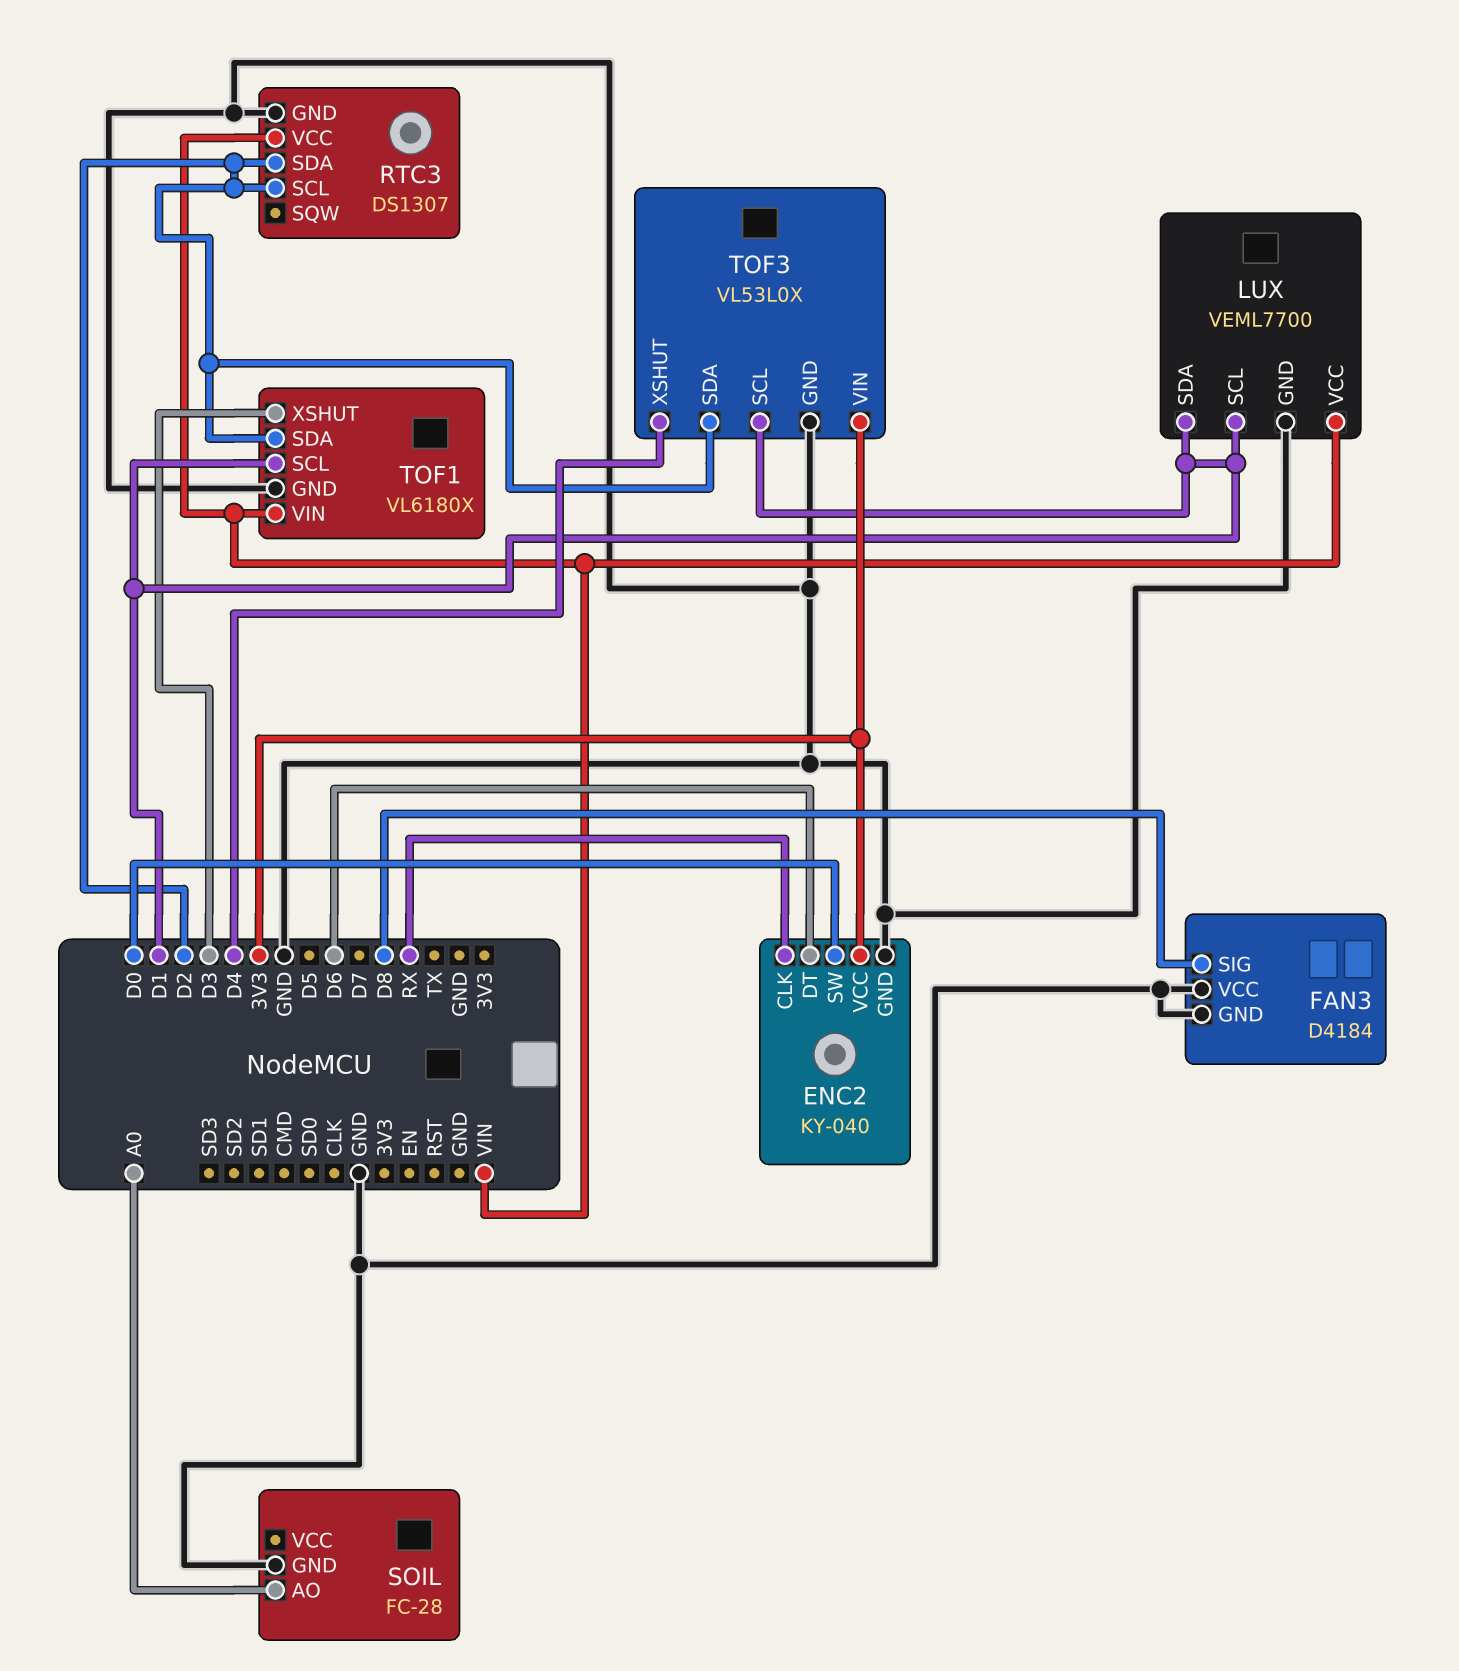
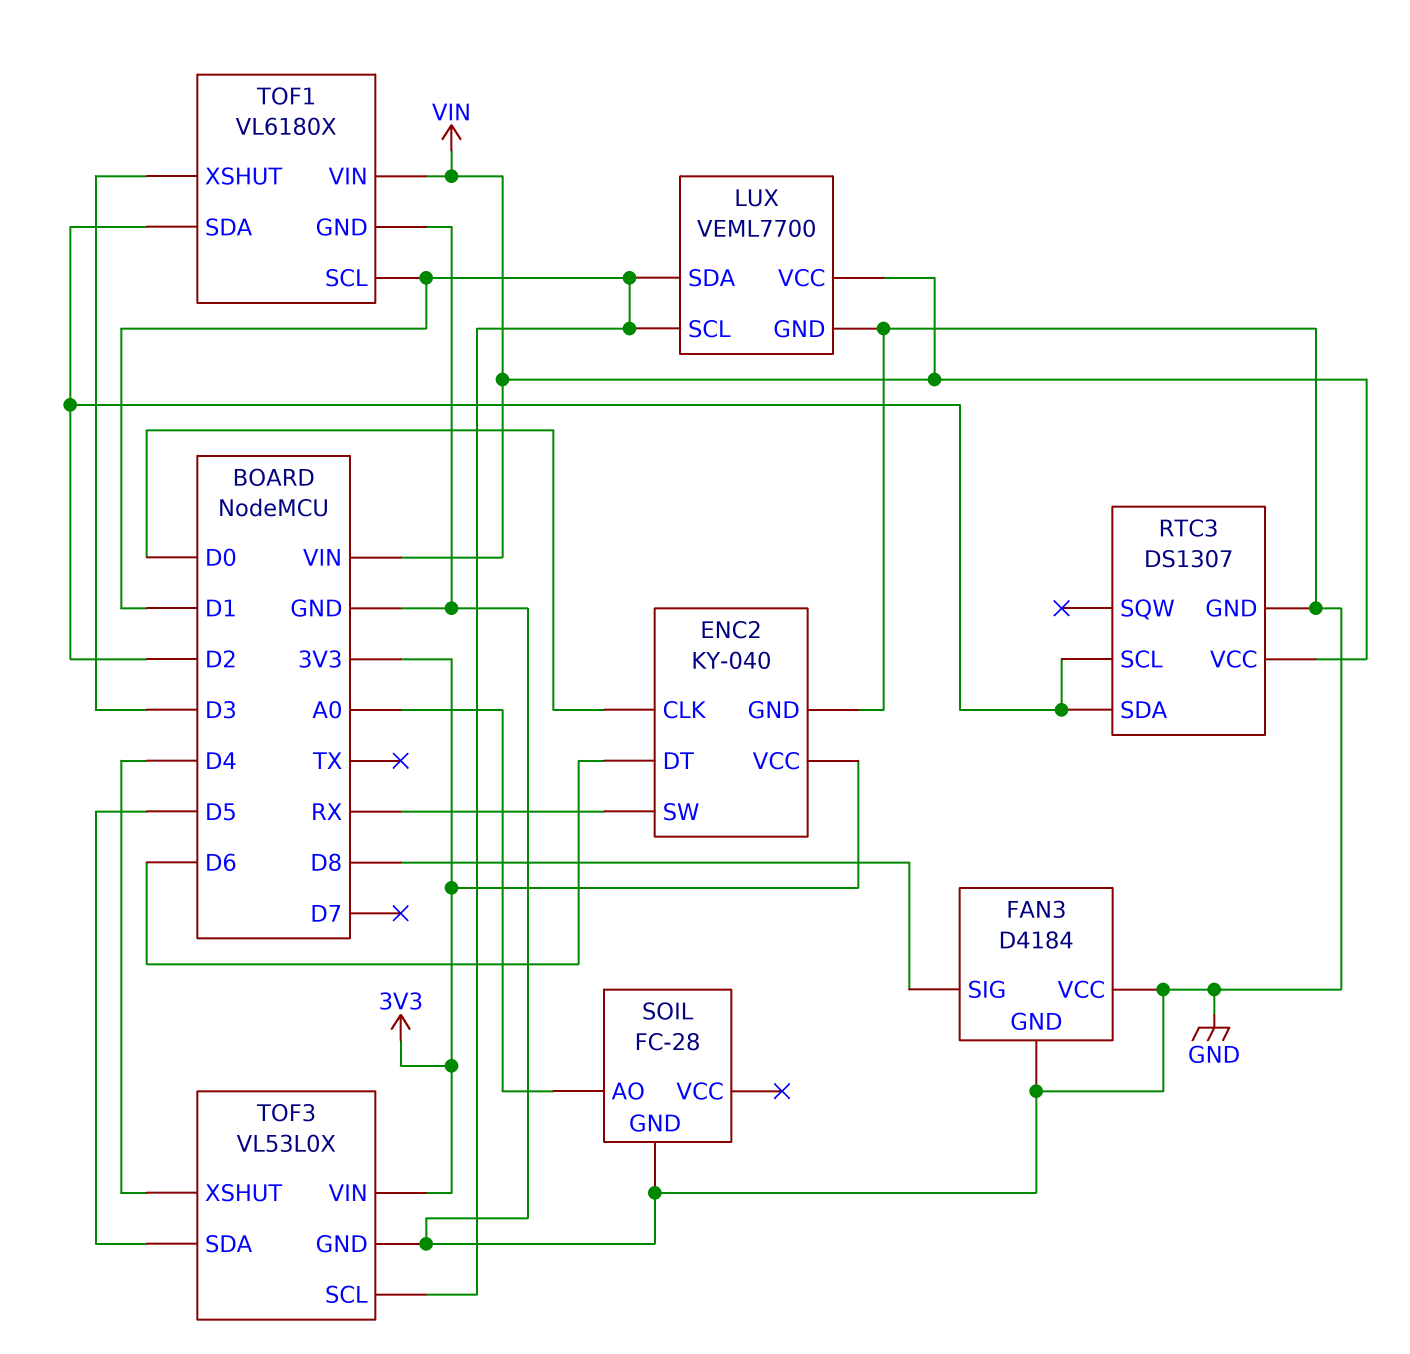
ENC2 pin CLK: RX -> D0
ENC2 pin SW: D0 -> RX
TOF3 pin SDA: D2 -> D5

